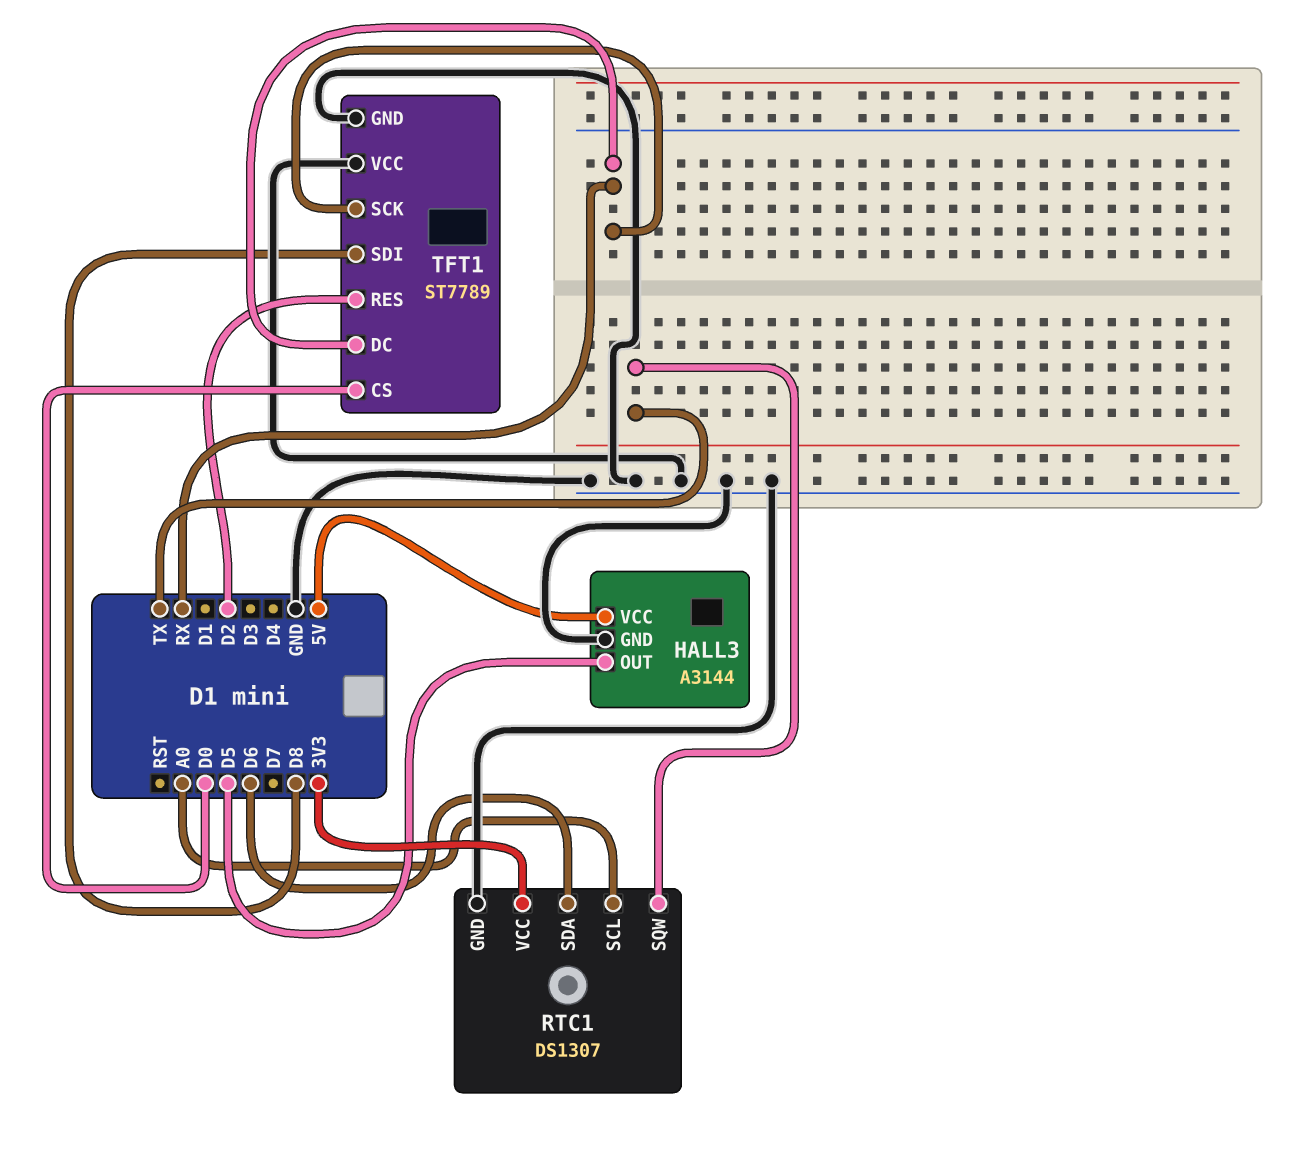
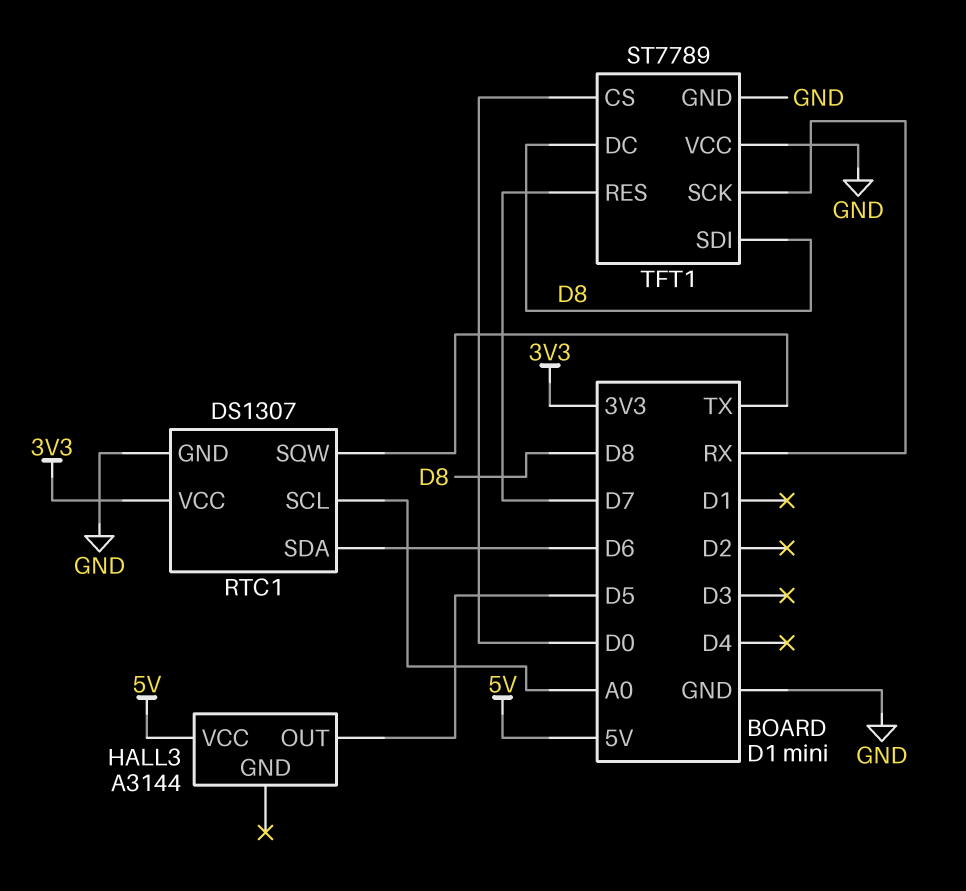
HALL3 pin GND: GND -> none
TFT1 pin DC: RX -> D8
TFT1 pin RES: D2 -> D7

